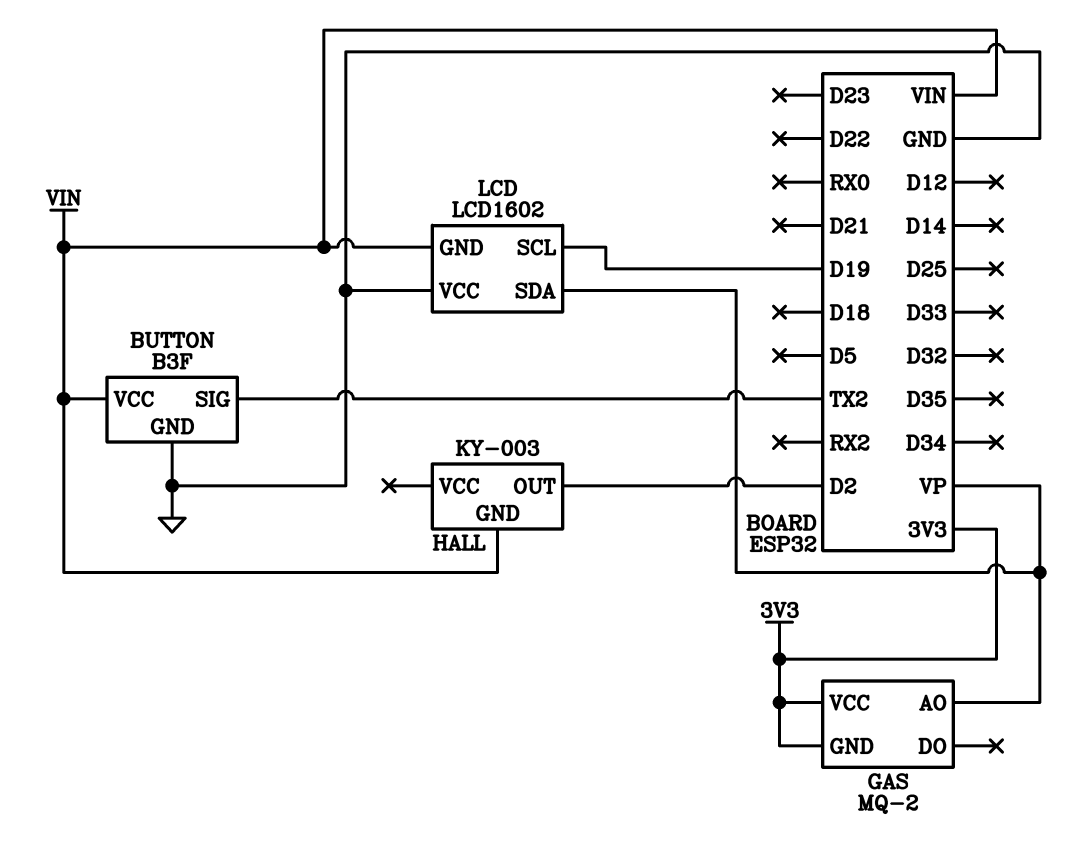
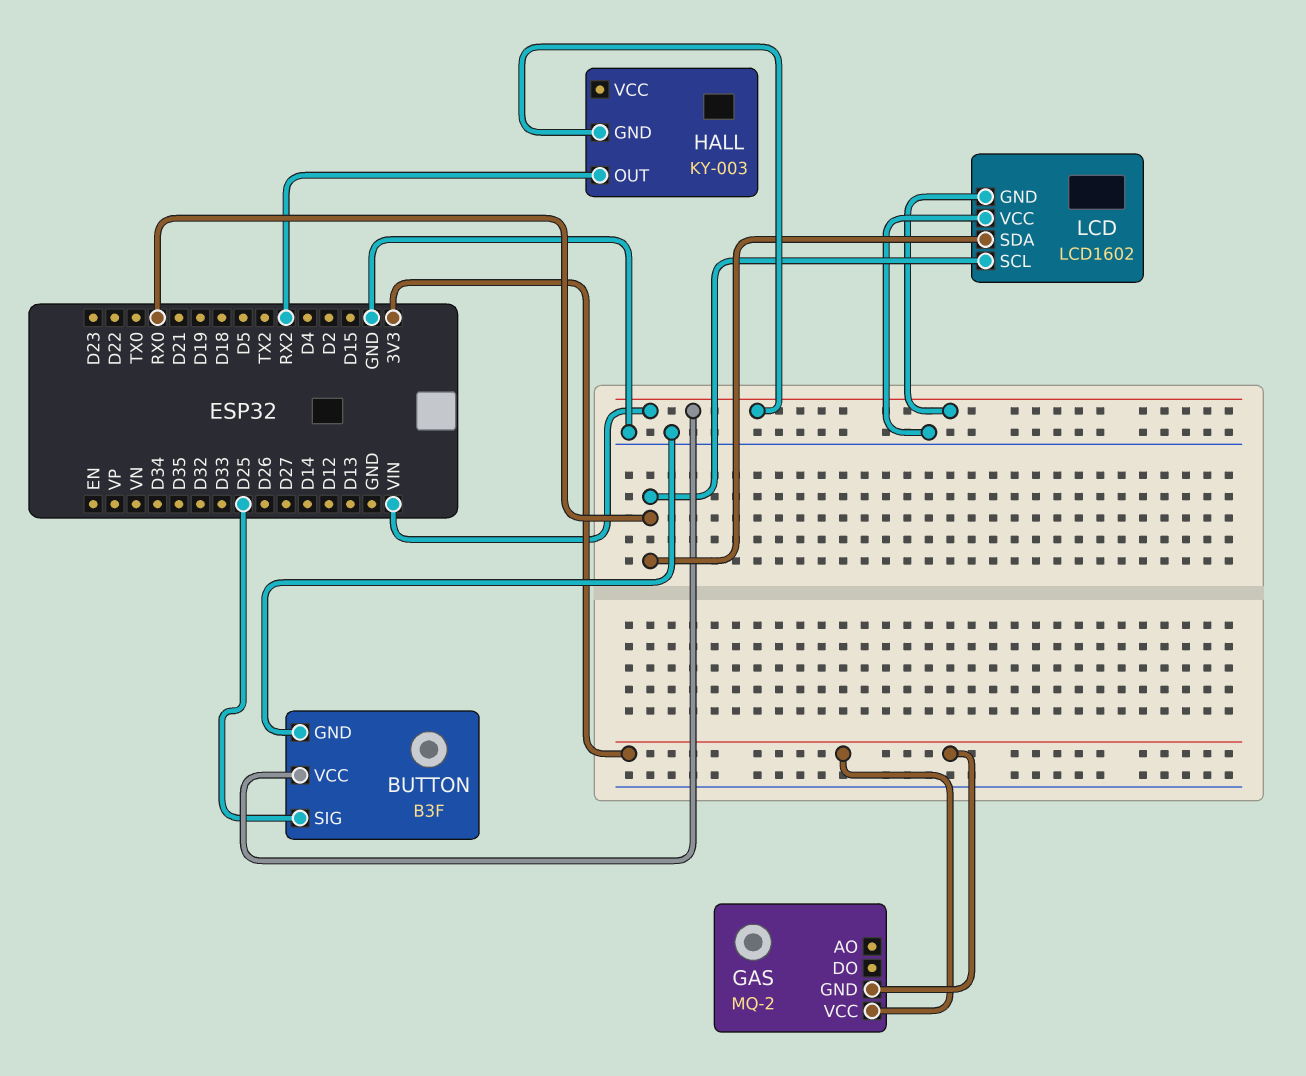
BUTTON pin SIG: TX2 -> D25
GAS pin AO: VP -> none
HALL pin OUT: D2 -> RX2
LCD pin SCL: D19 -> RX0
LCD pin SDA: VP -> RX0

